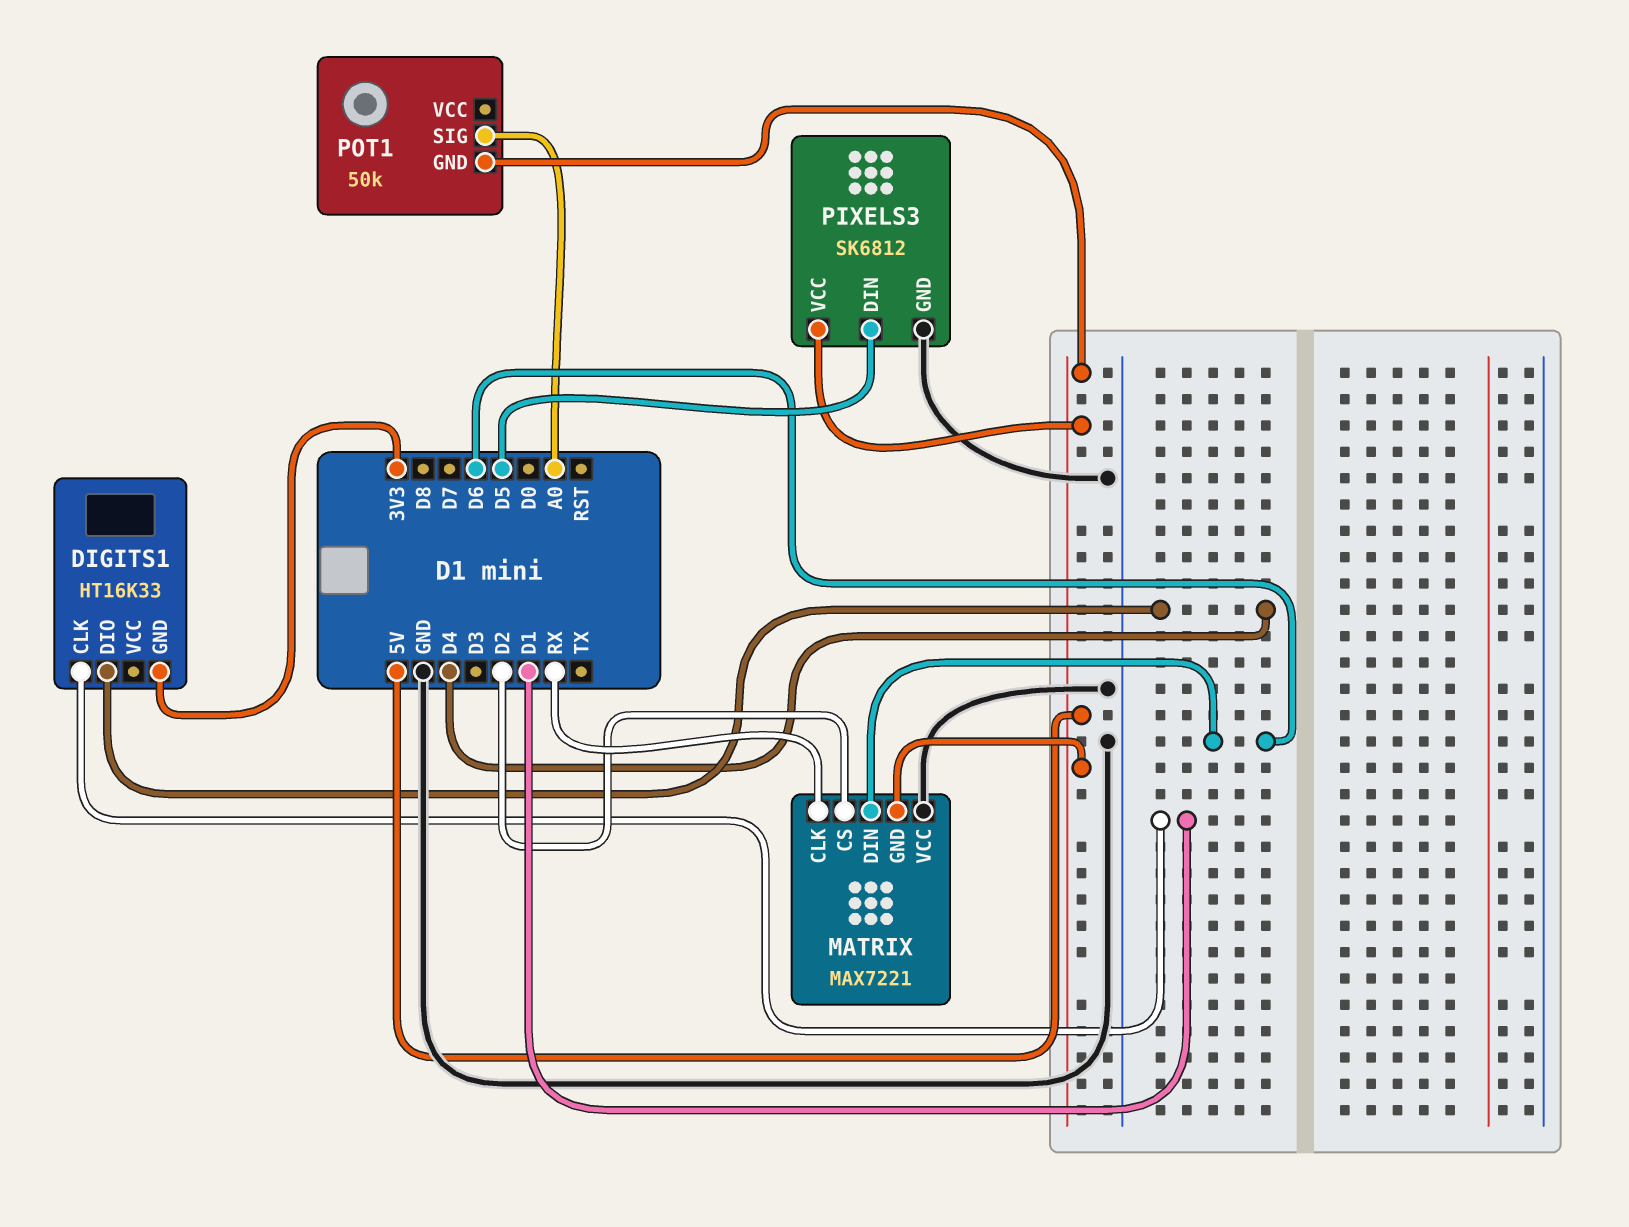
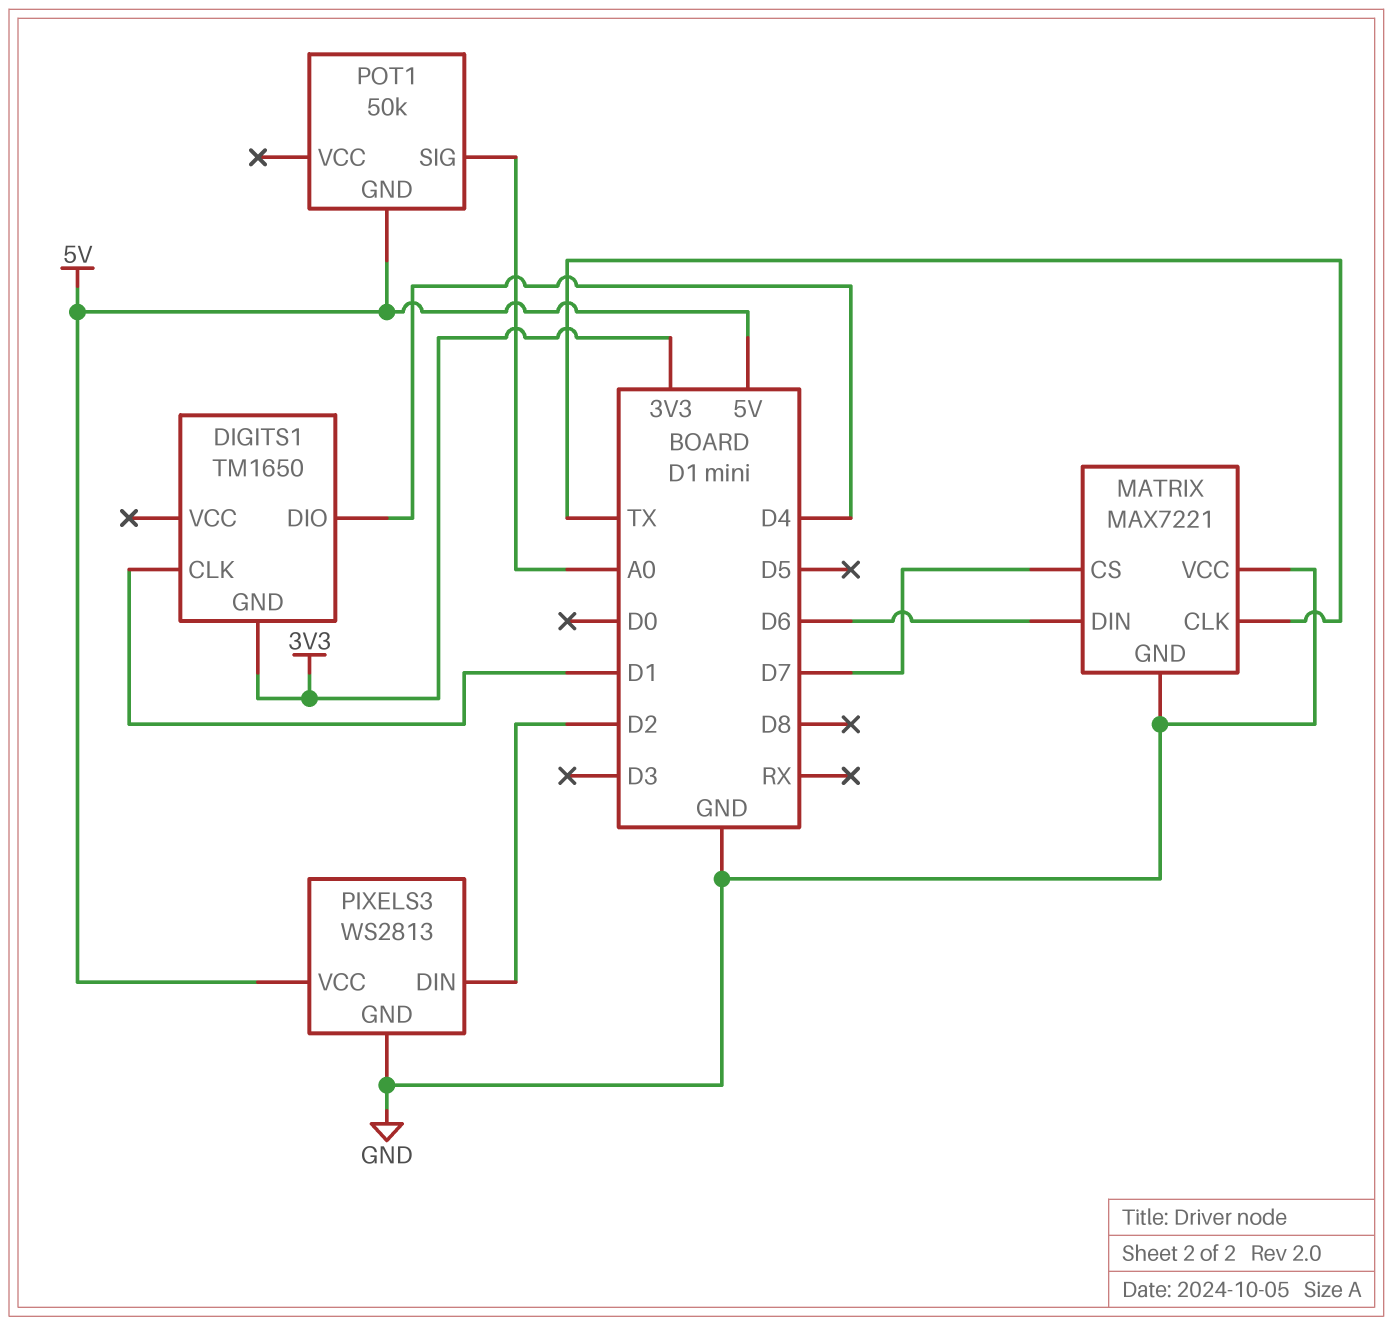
DIGITS1: HT16K33 -> TM1650
MATRIX pin CLK: RX -> TX
MATRIX pin CS: D2 -> D7
MATRIX pin GND: 5V -> GND
PIXELS3: SK6812 -> WS2813
PIXELS3 pin DIN: D5 -> D2

